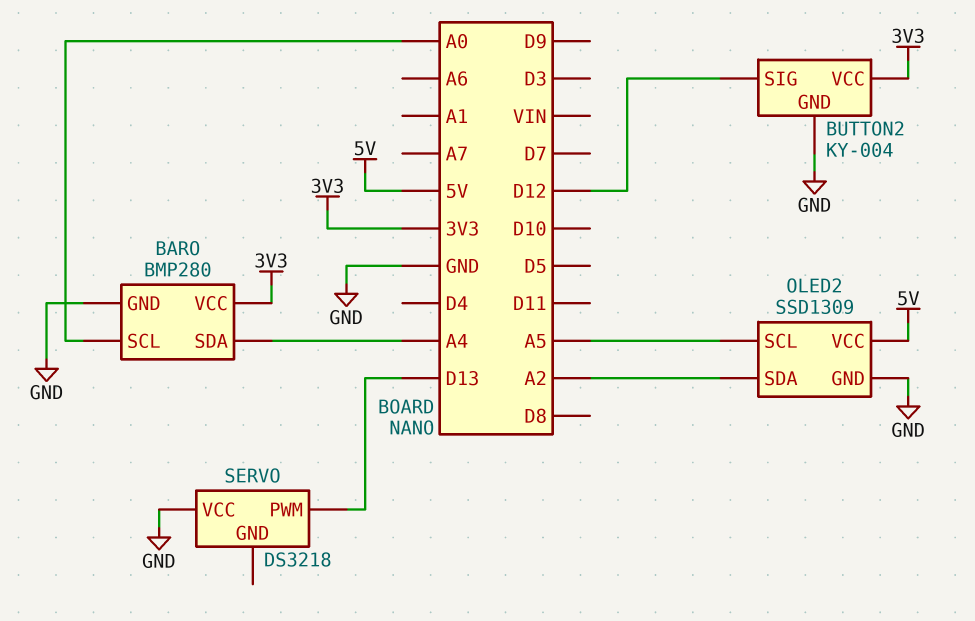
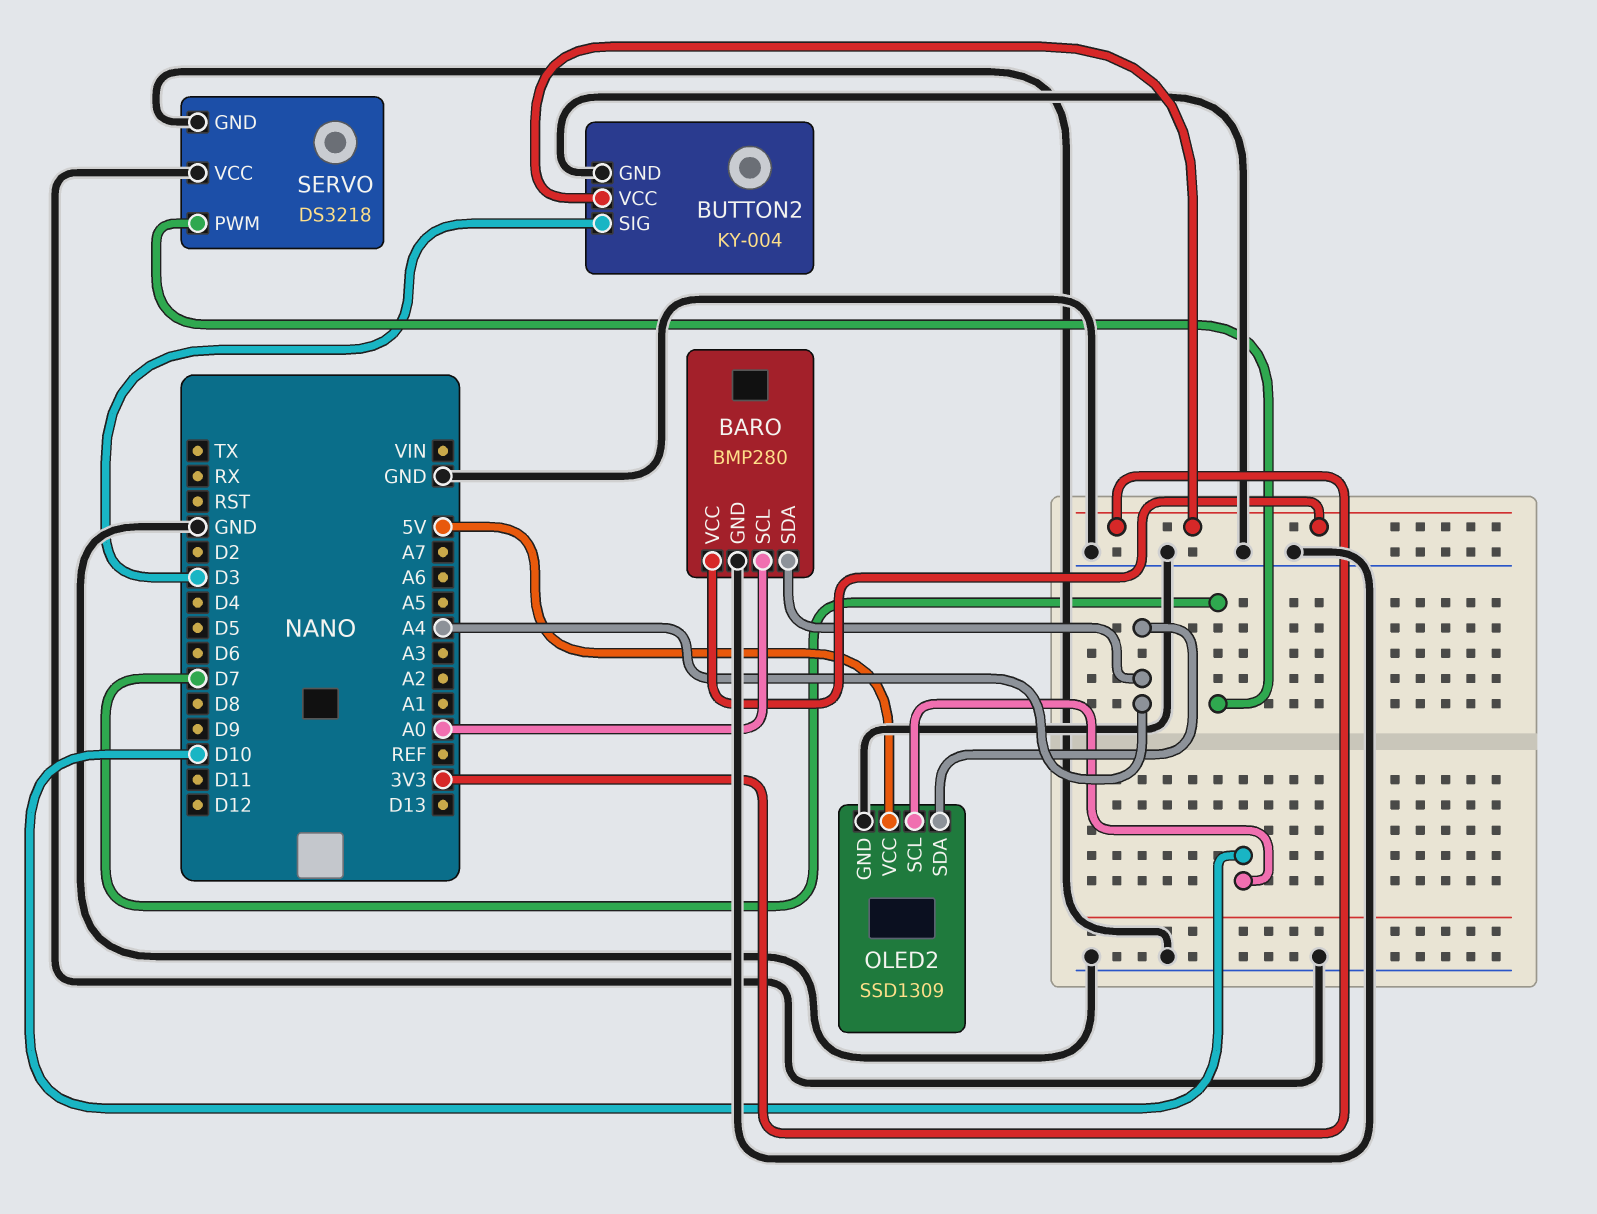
BUTTON2 pin SIG: D12 -> D3
OLED2 pin SCL: A5 -> D10
OLED2 pin SDA: A2 -> A4
SERVO pin GND: none -> GND
SERVO pin PWM: D13 -> D7

